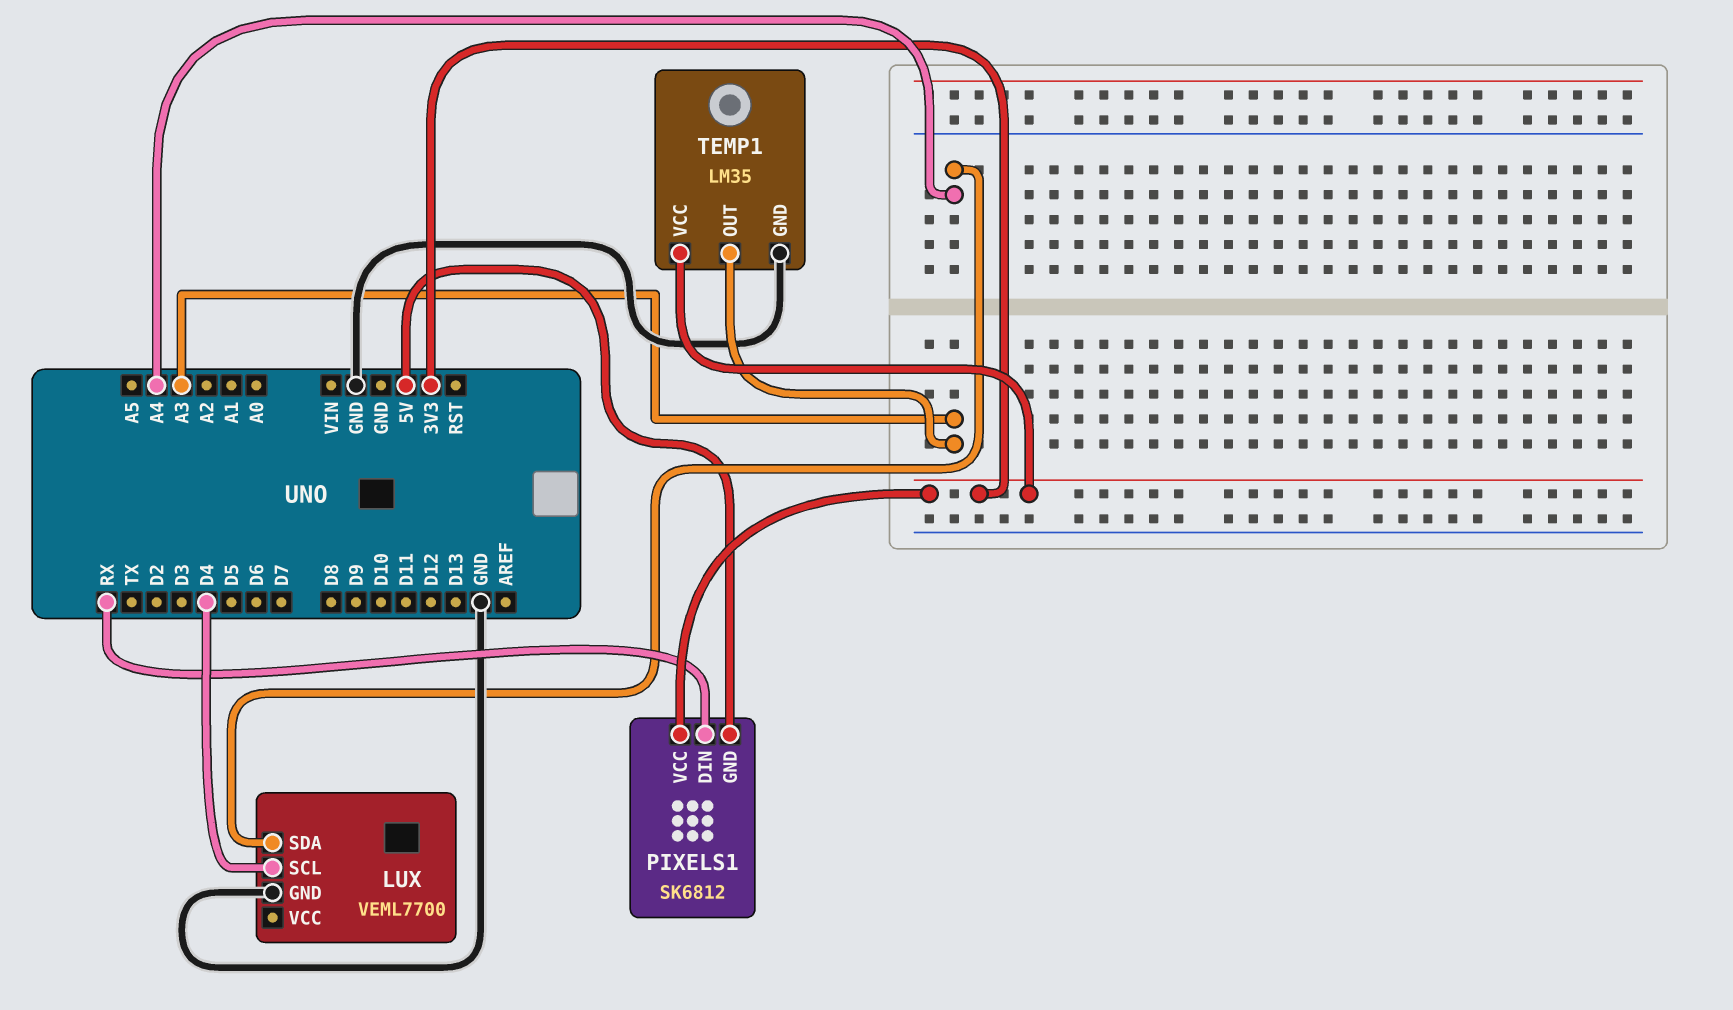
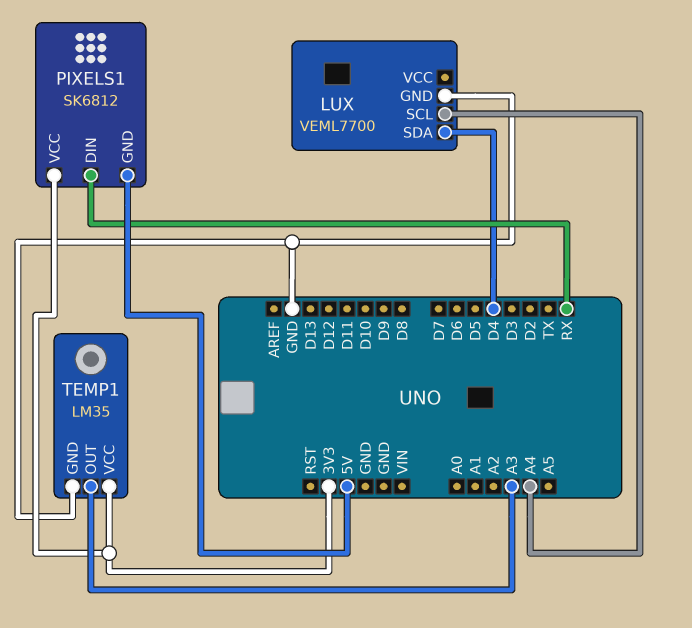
LUX pin SCL: D4 -> A4
LUX pin SDA: A4 -> D4

